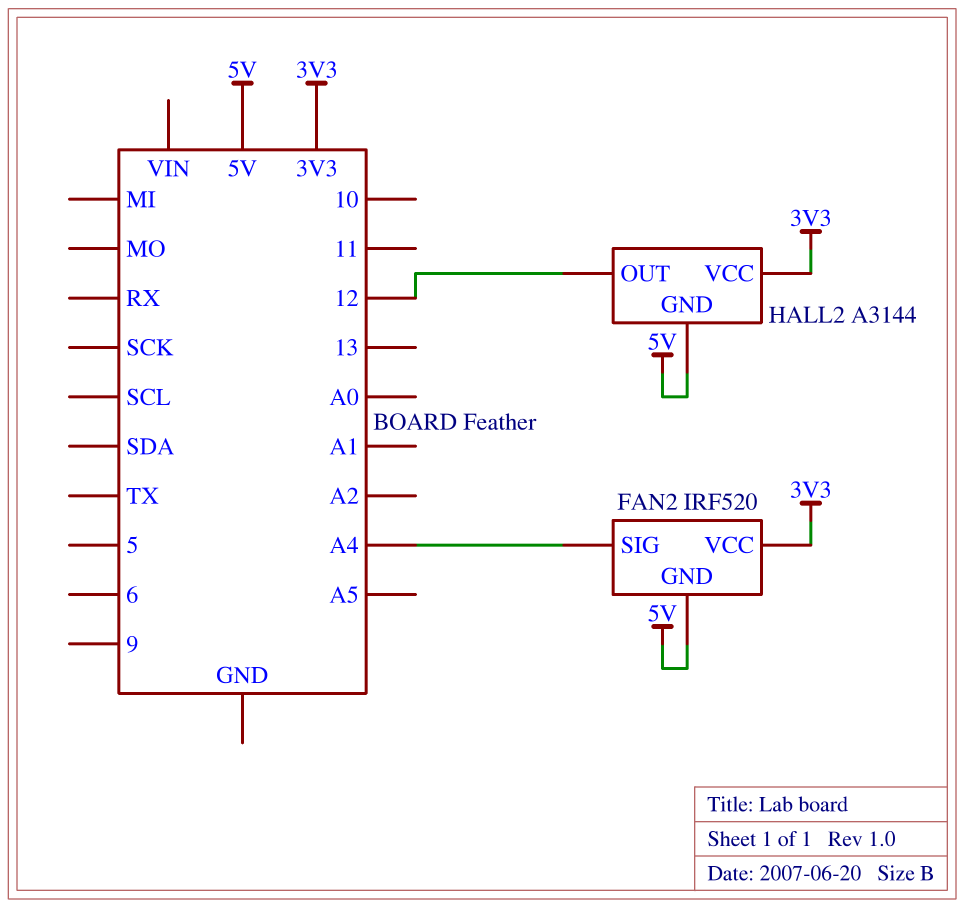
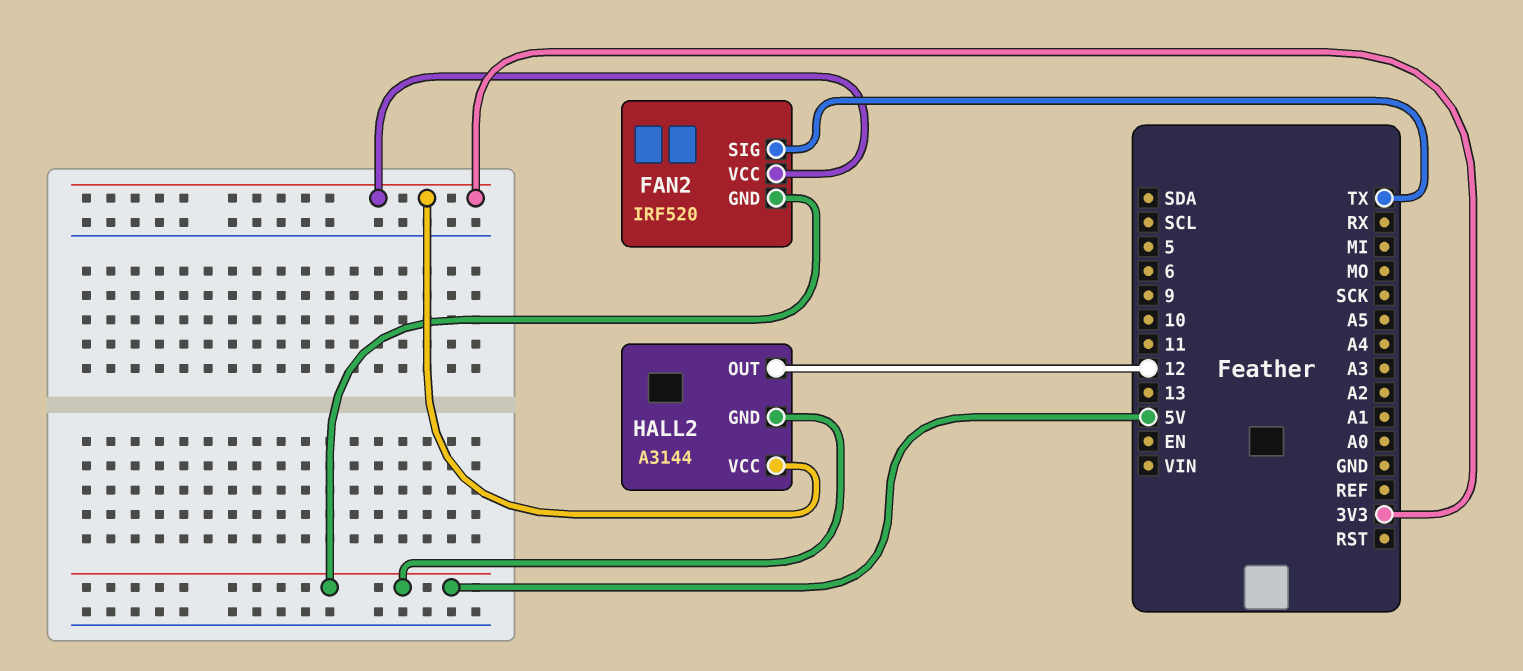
FAN2 pin SIG: A4 -> TX

